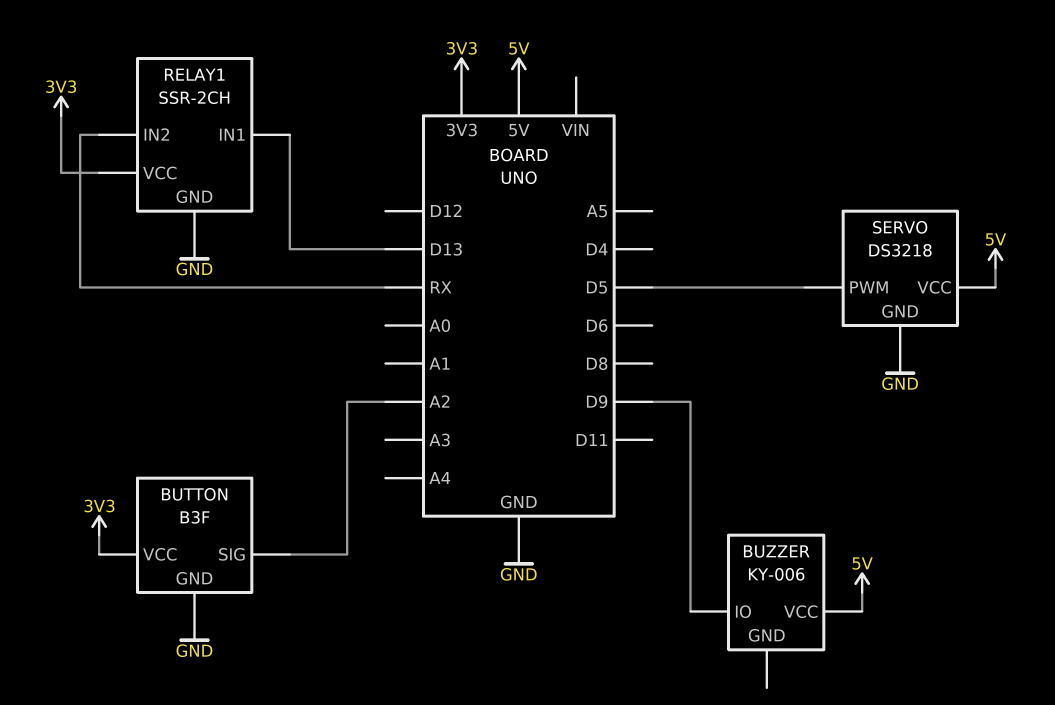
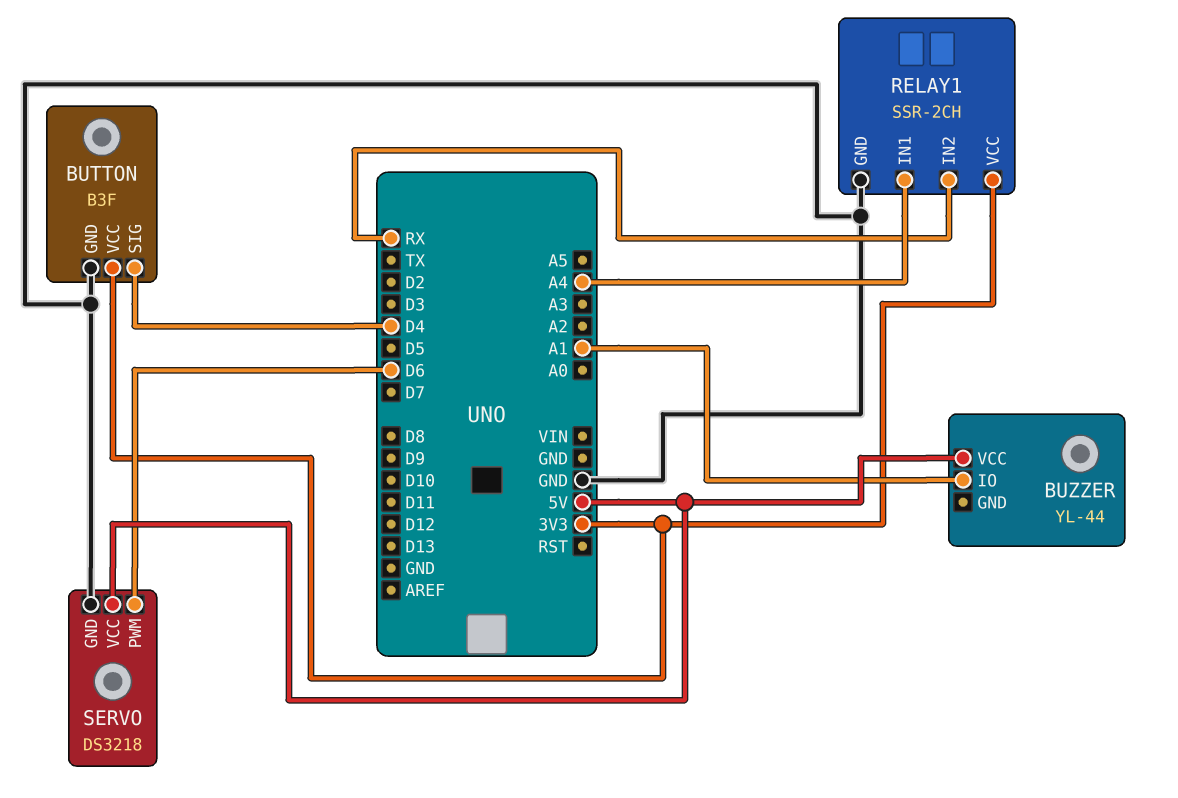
BUTTON pin SIG: A2 -> D4
BUZZER: KY-006 -> YL-44
BUZZER pin IO: D9 -> A1
RELAY1 pin IN1: D13 -> A4
SERVO pin PWM: D5 -> D6

